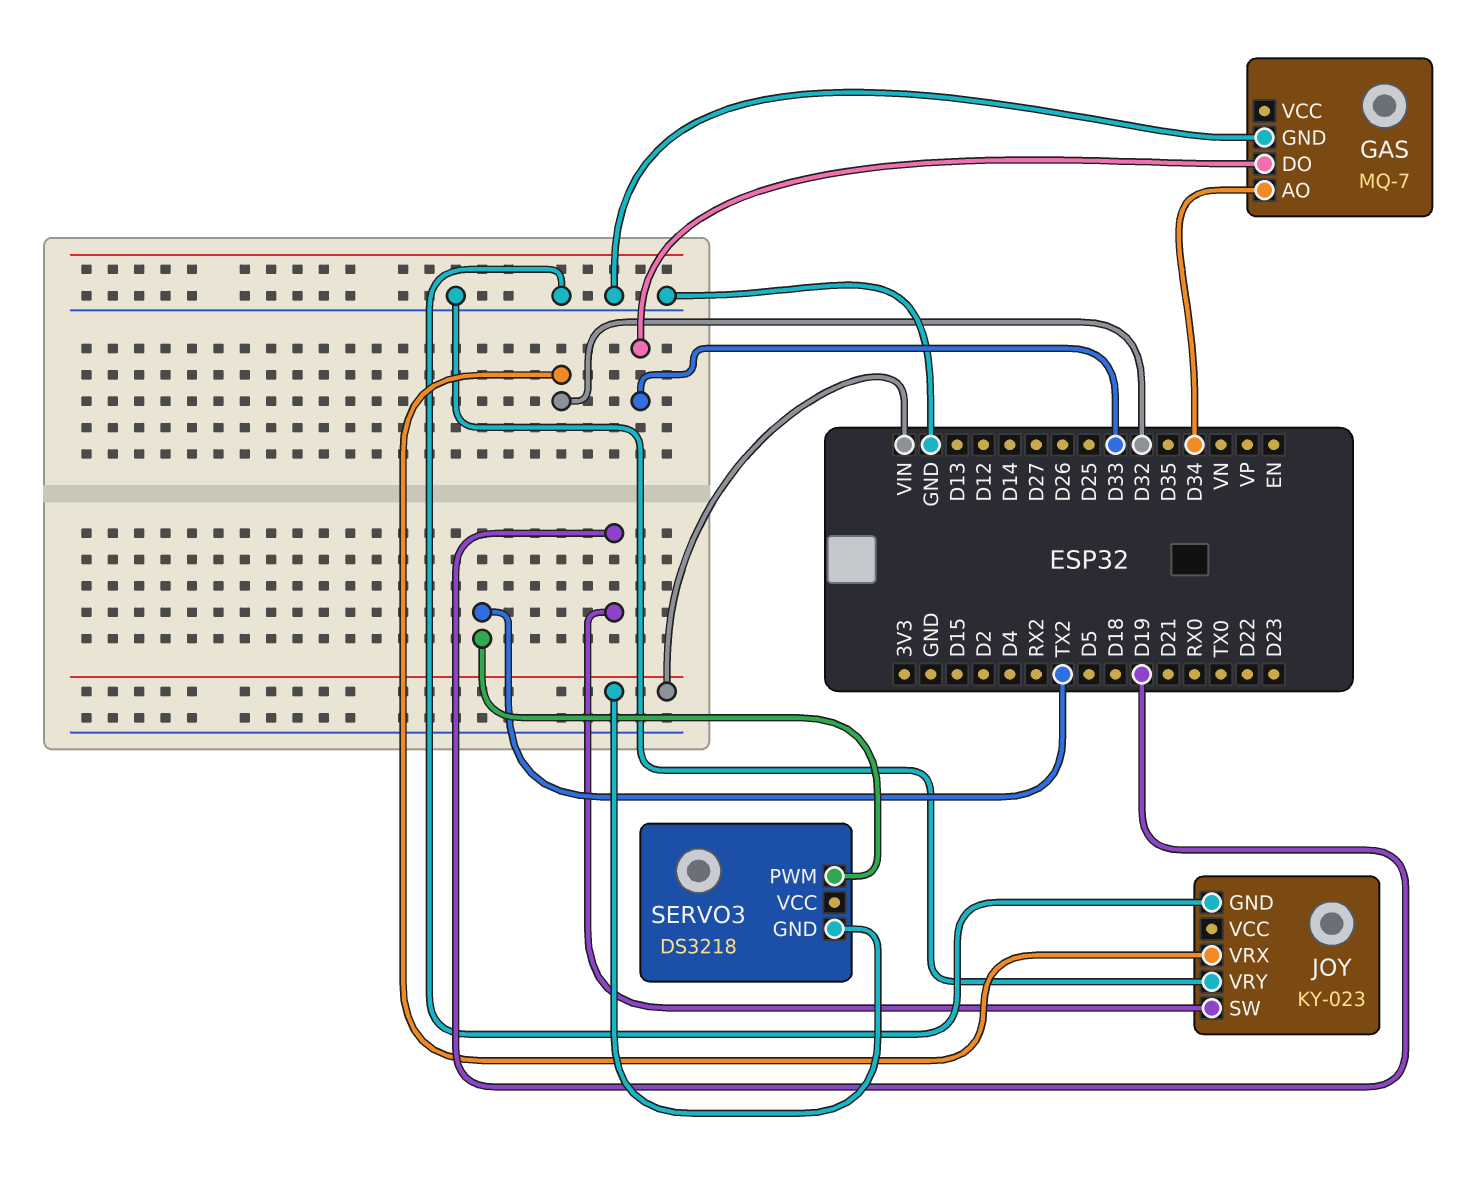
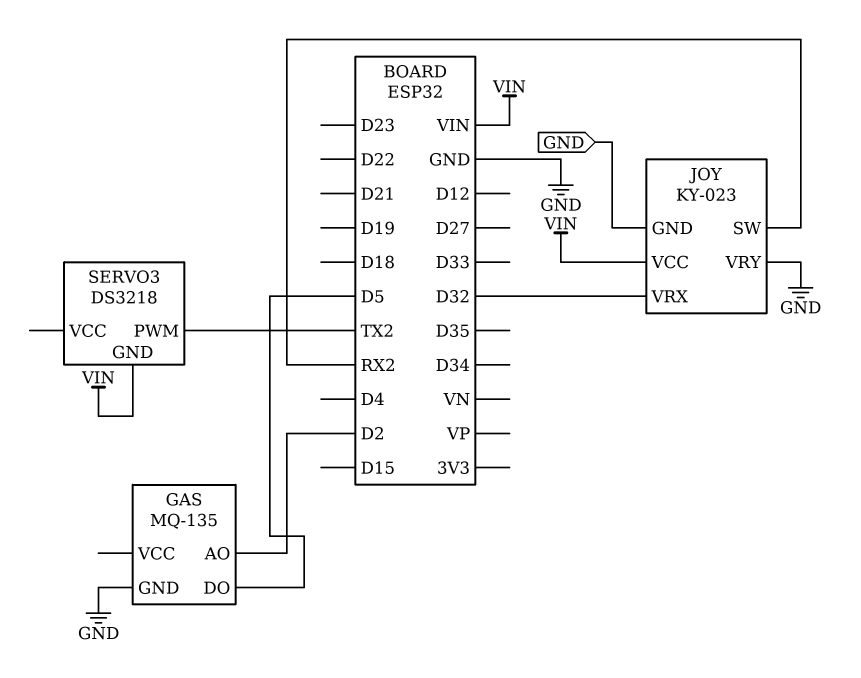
GAS: MQ-7 -> MQ-135
GAS pin AO: D34 -> D2
GAS pin DO: D33 -> D5
JOY pin SW: D19 -> RX2
JOY pin VCC: none -> VIN

